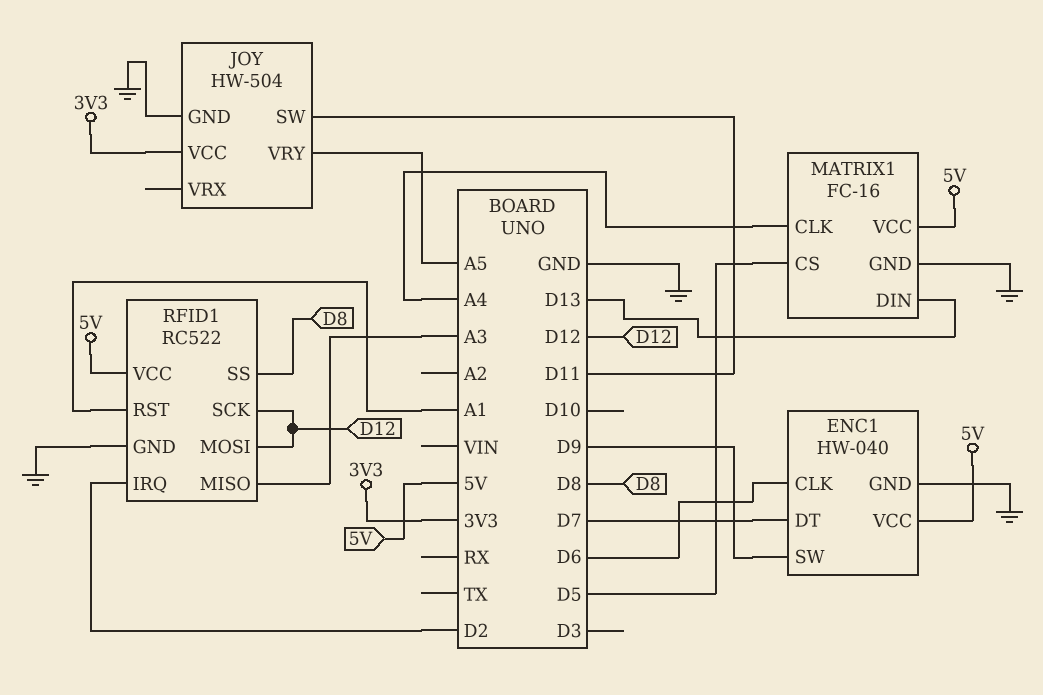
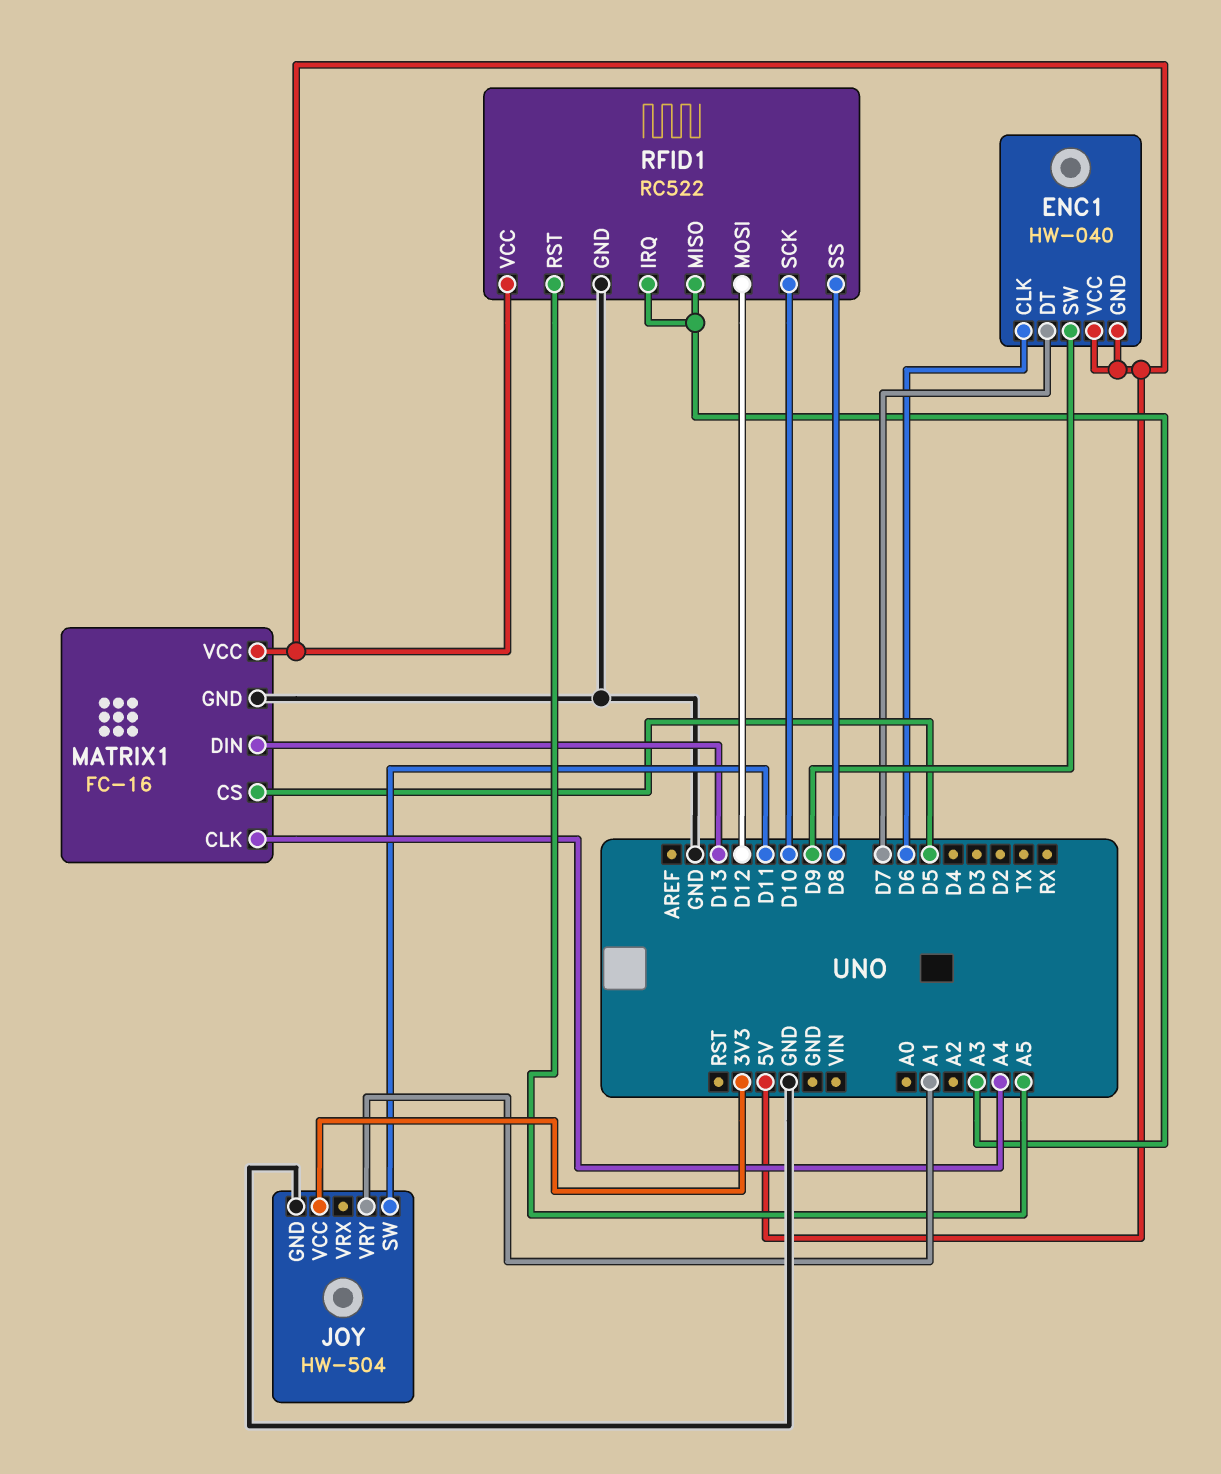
ENC1 pin GND: GND -> 5V
JOY pin VRY: A5 -> A1
RFID1 pin IRQ: D2 -> A3
RFID1 pin RST: A1 -> A5
RFID1 pin SCK: D12 -> D10

